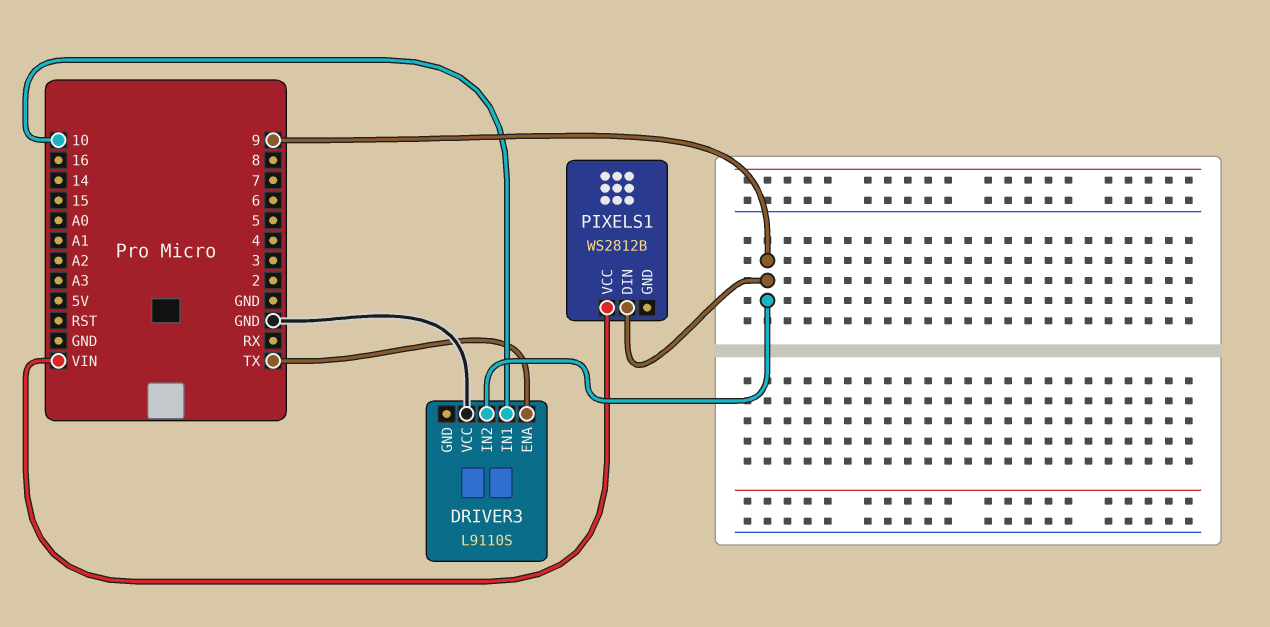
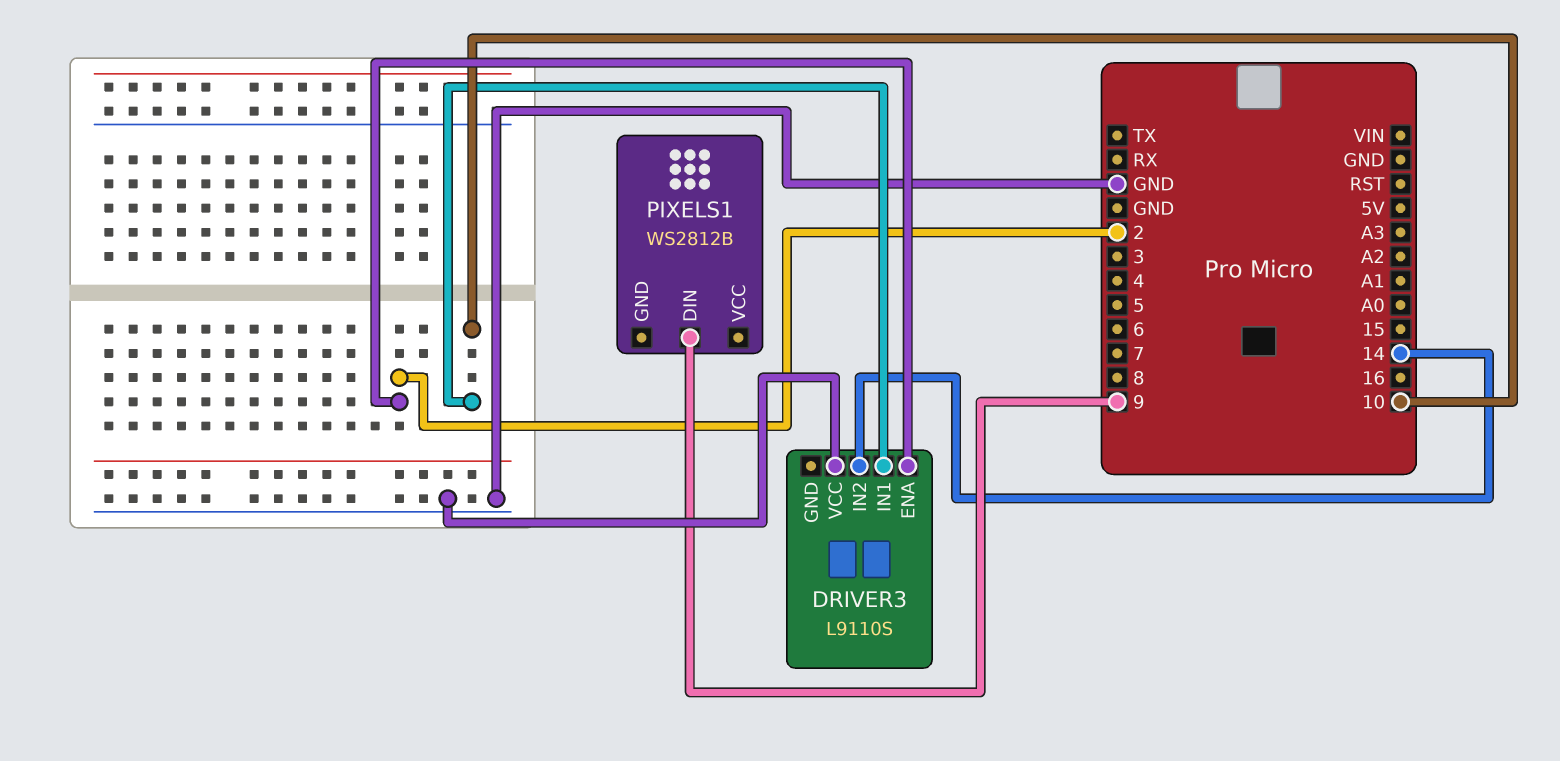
DRIVER3 pin ENA: TX -> 2
DRIVER3 pin IN2: 9 -> 14
PIXELS1 pin VCC: VIN -> none

